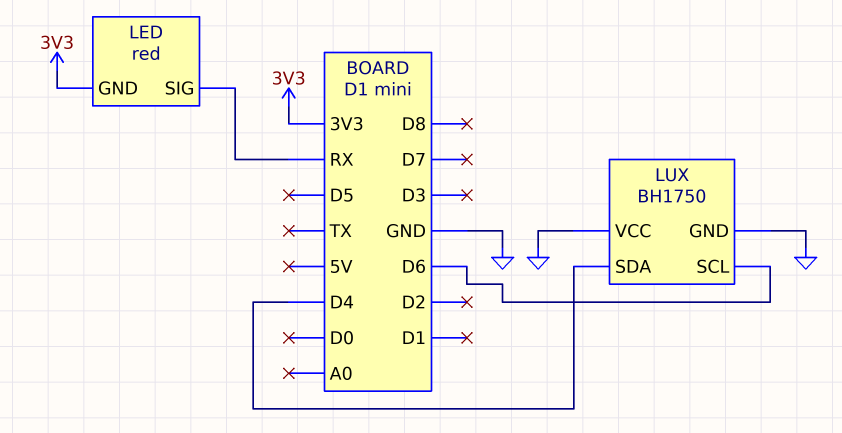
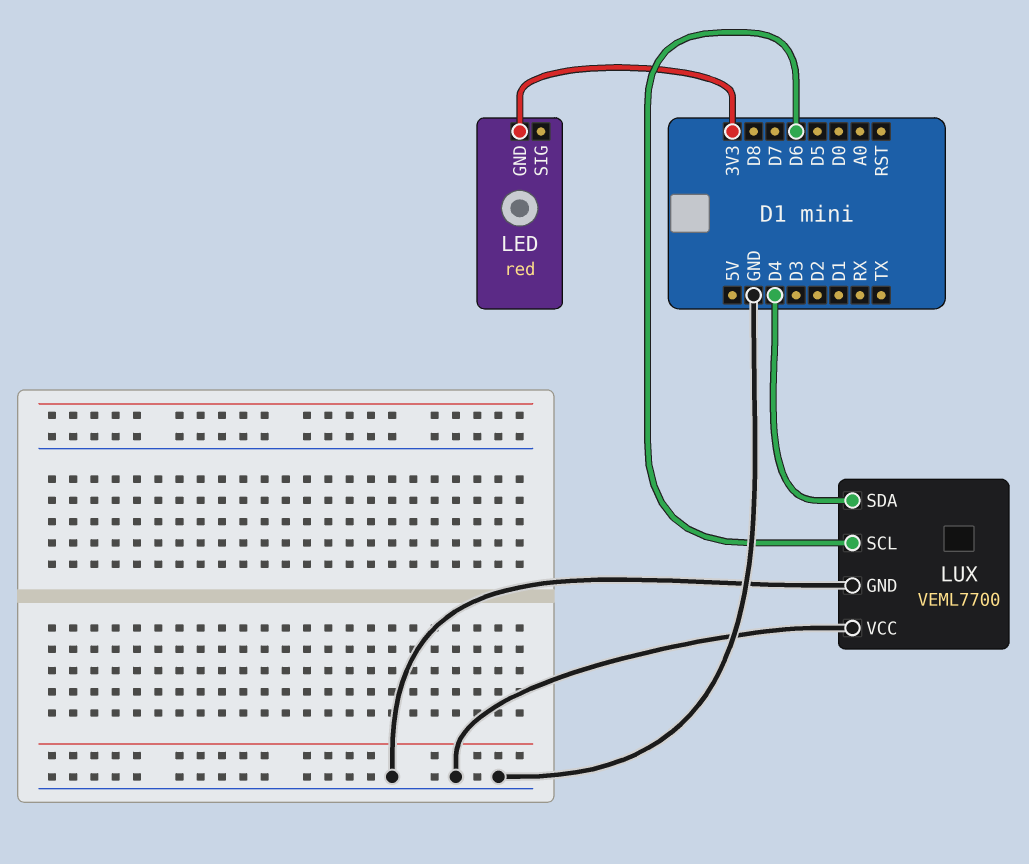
LED pin SIG: RX -> none
LUX: BH1750 -> VEML7700

